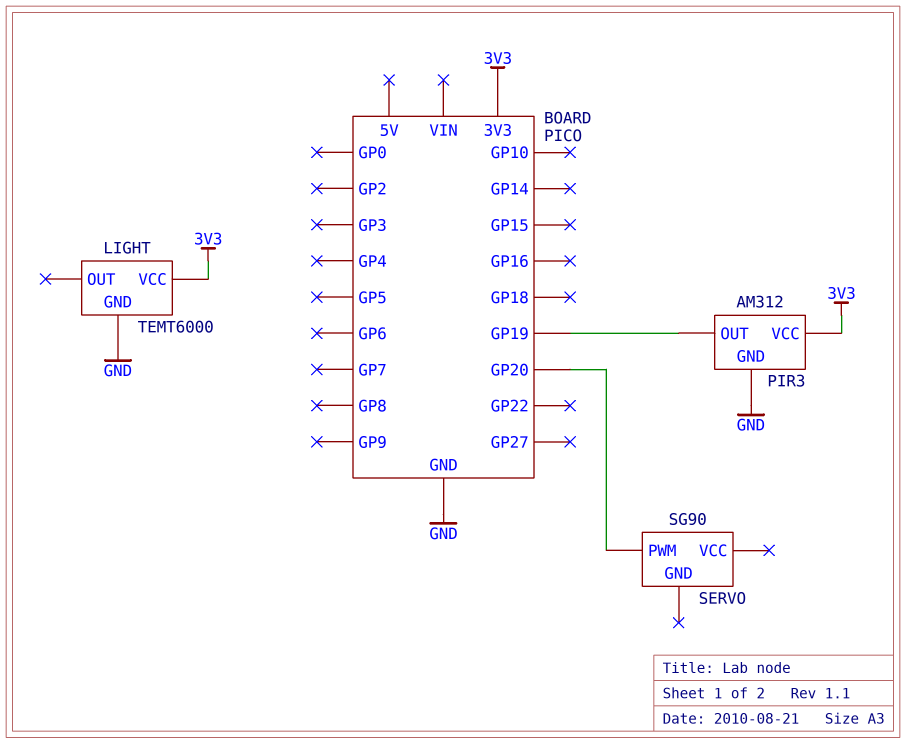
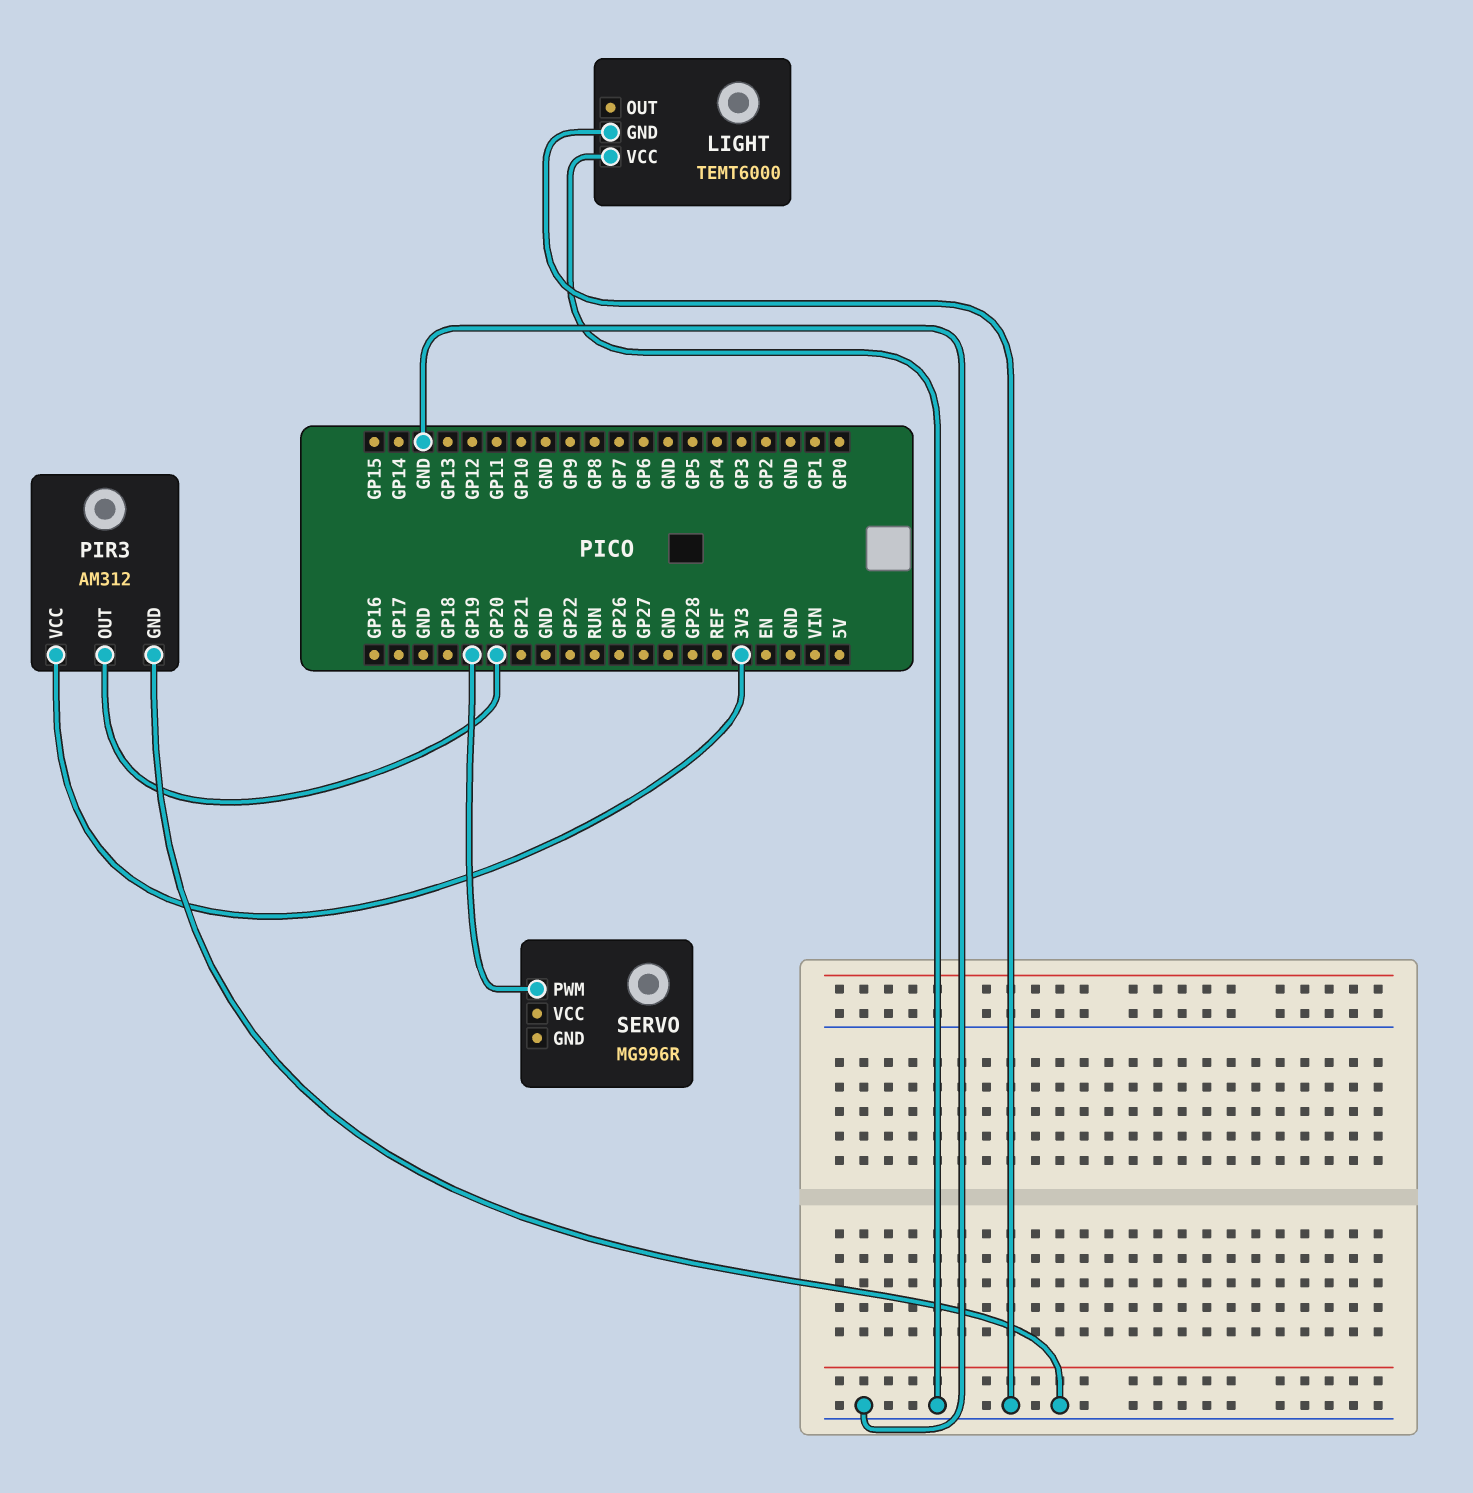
LIGHT pin VCC: 3V3 -> GND
PIR3 pin OUT: GP19 -> GP20
SERVO: SG90 -> MG996R
SERVO pin PWM: GP20 -> GP19

